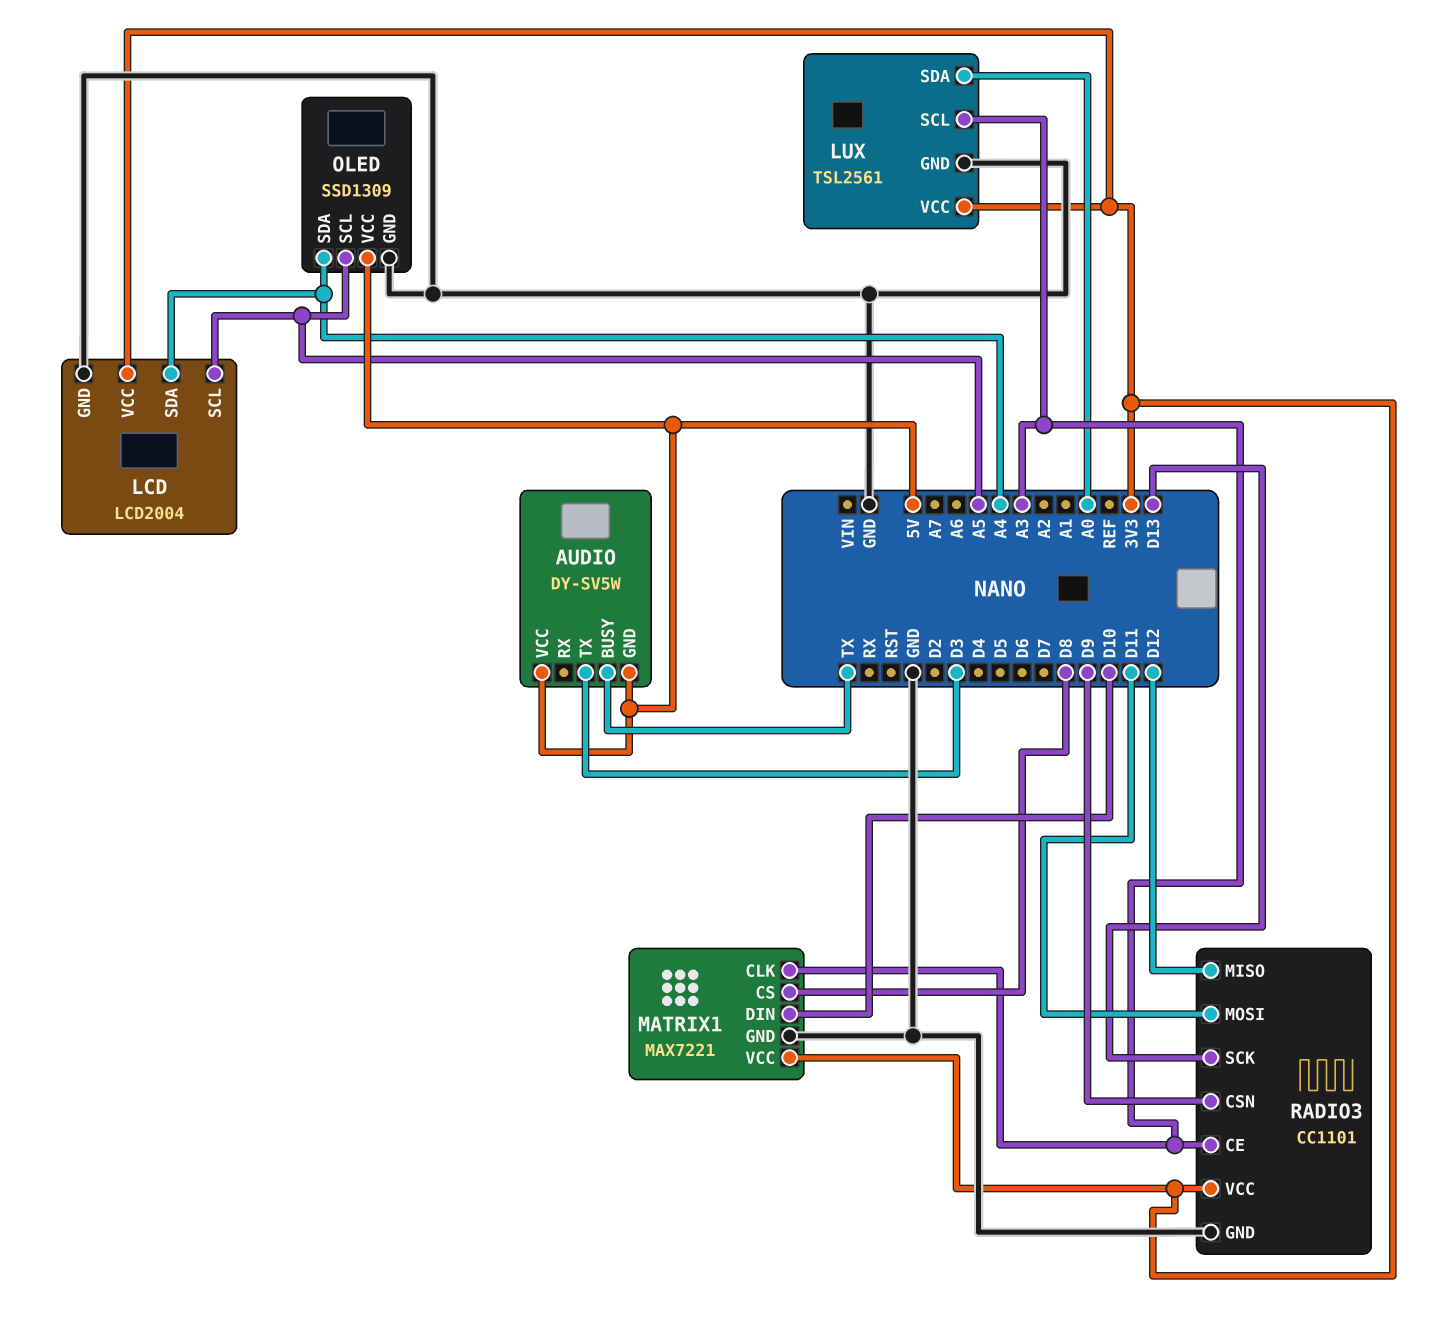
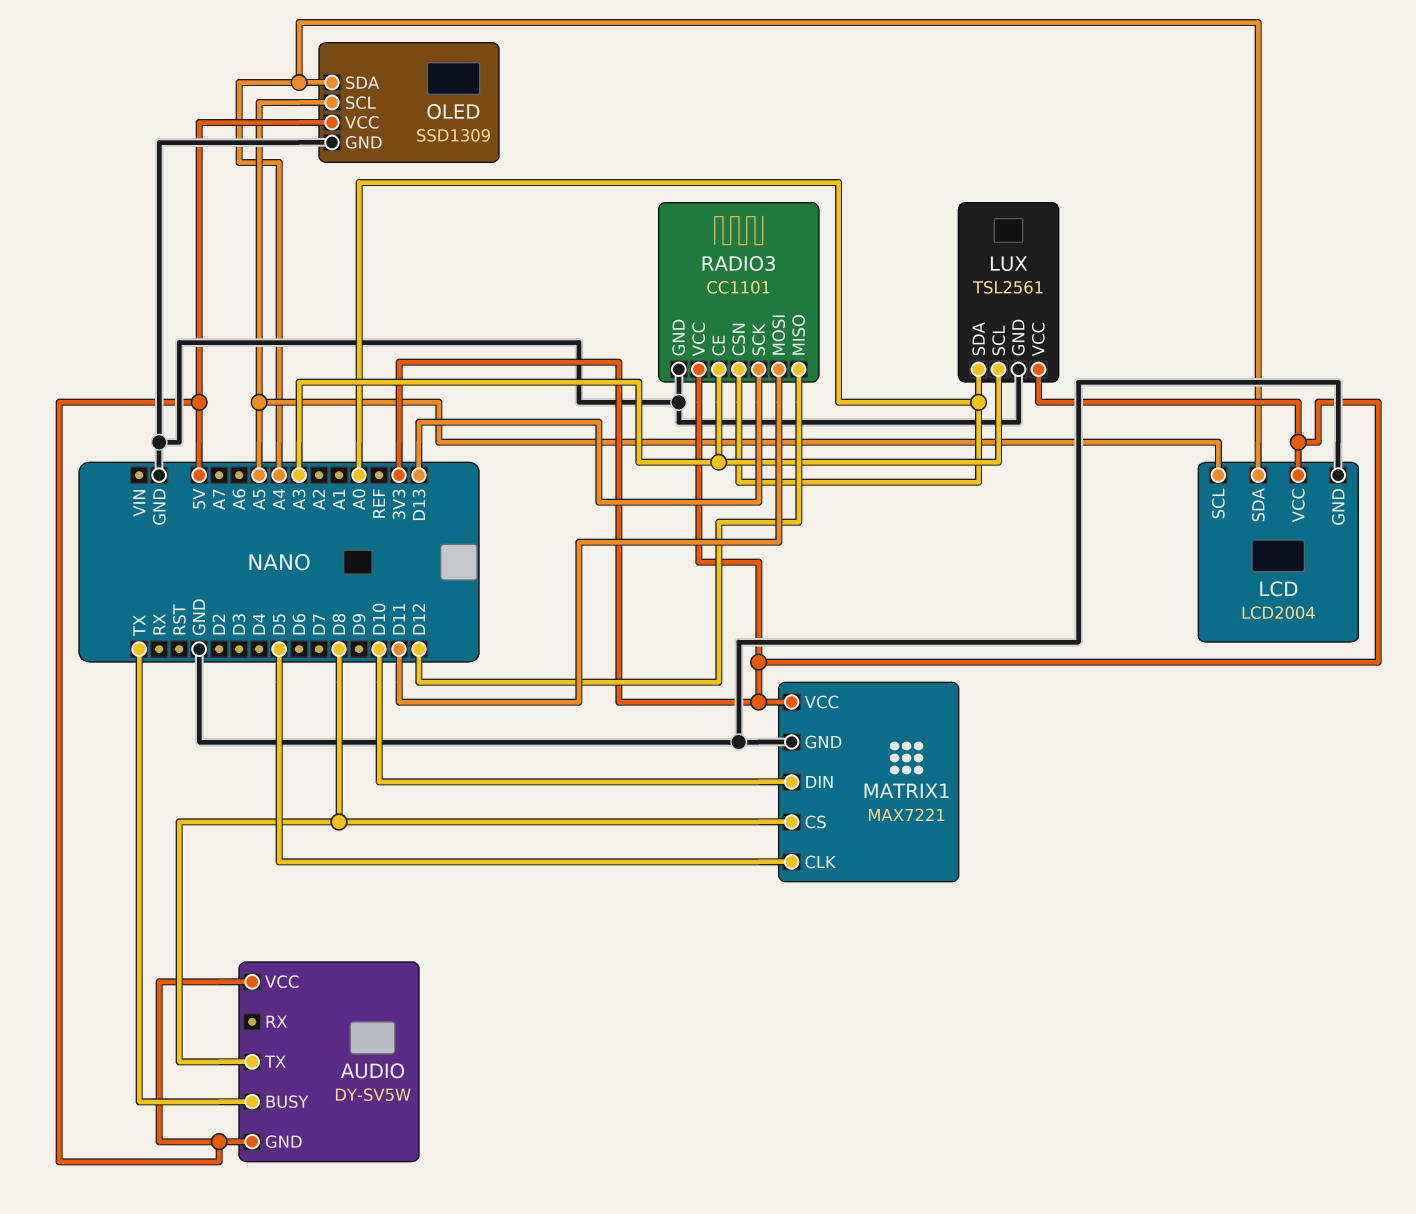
AUDIO pin TX: D3 -> D8
MATRIX1 pin CLK: A3 -> D5
RADIO3 pin CSN: D9 -> A0

